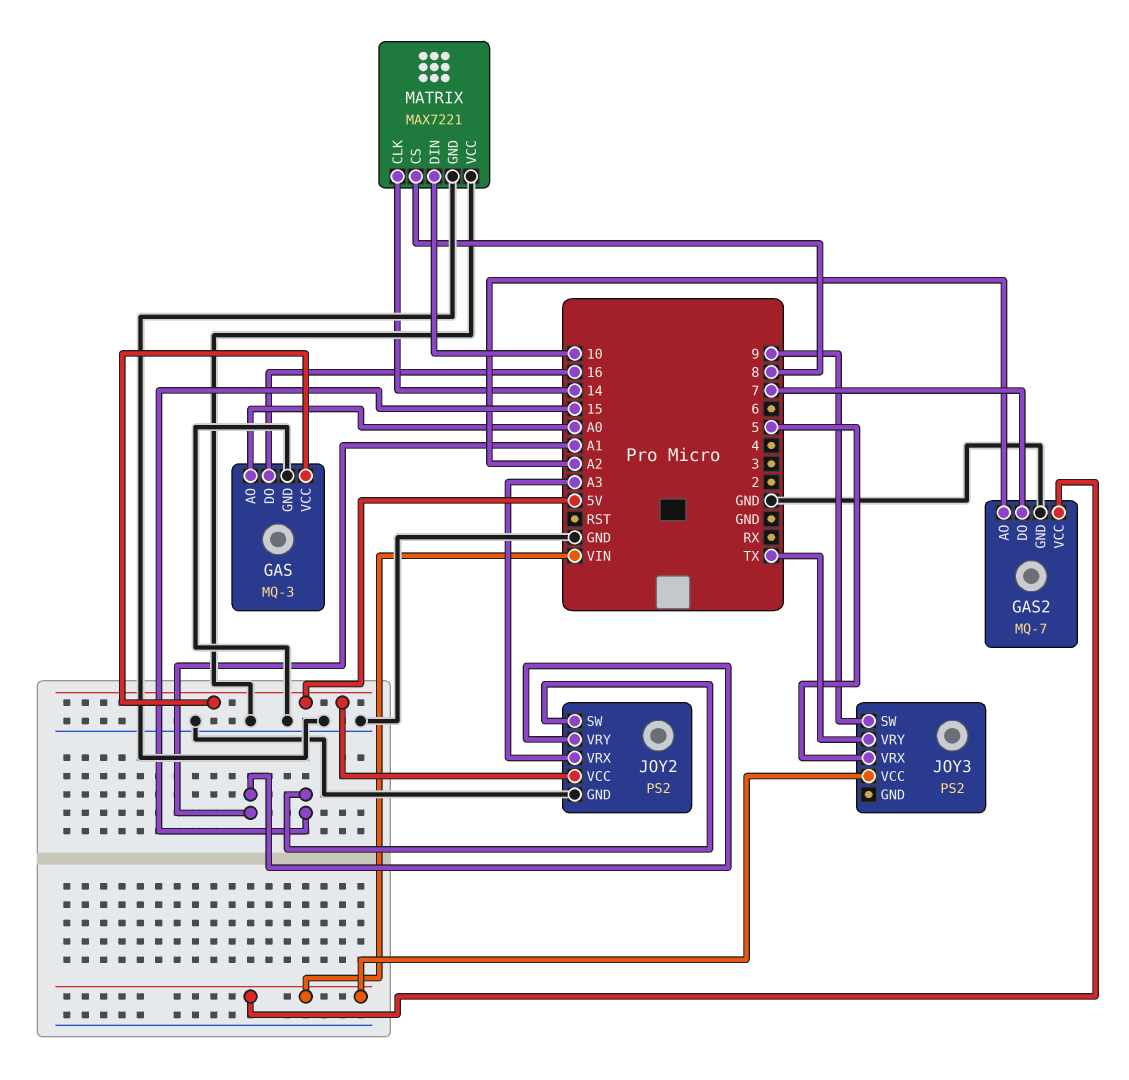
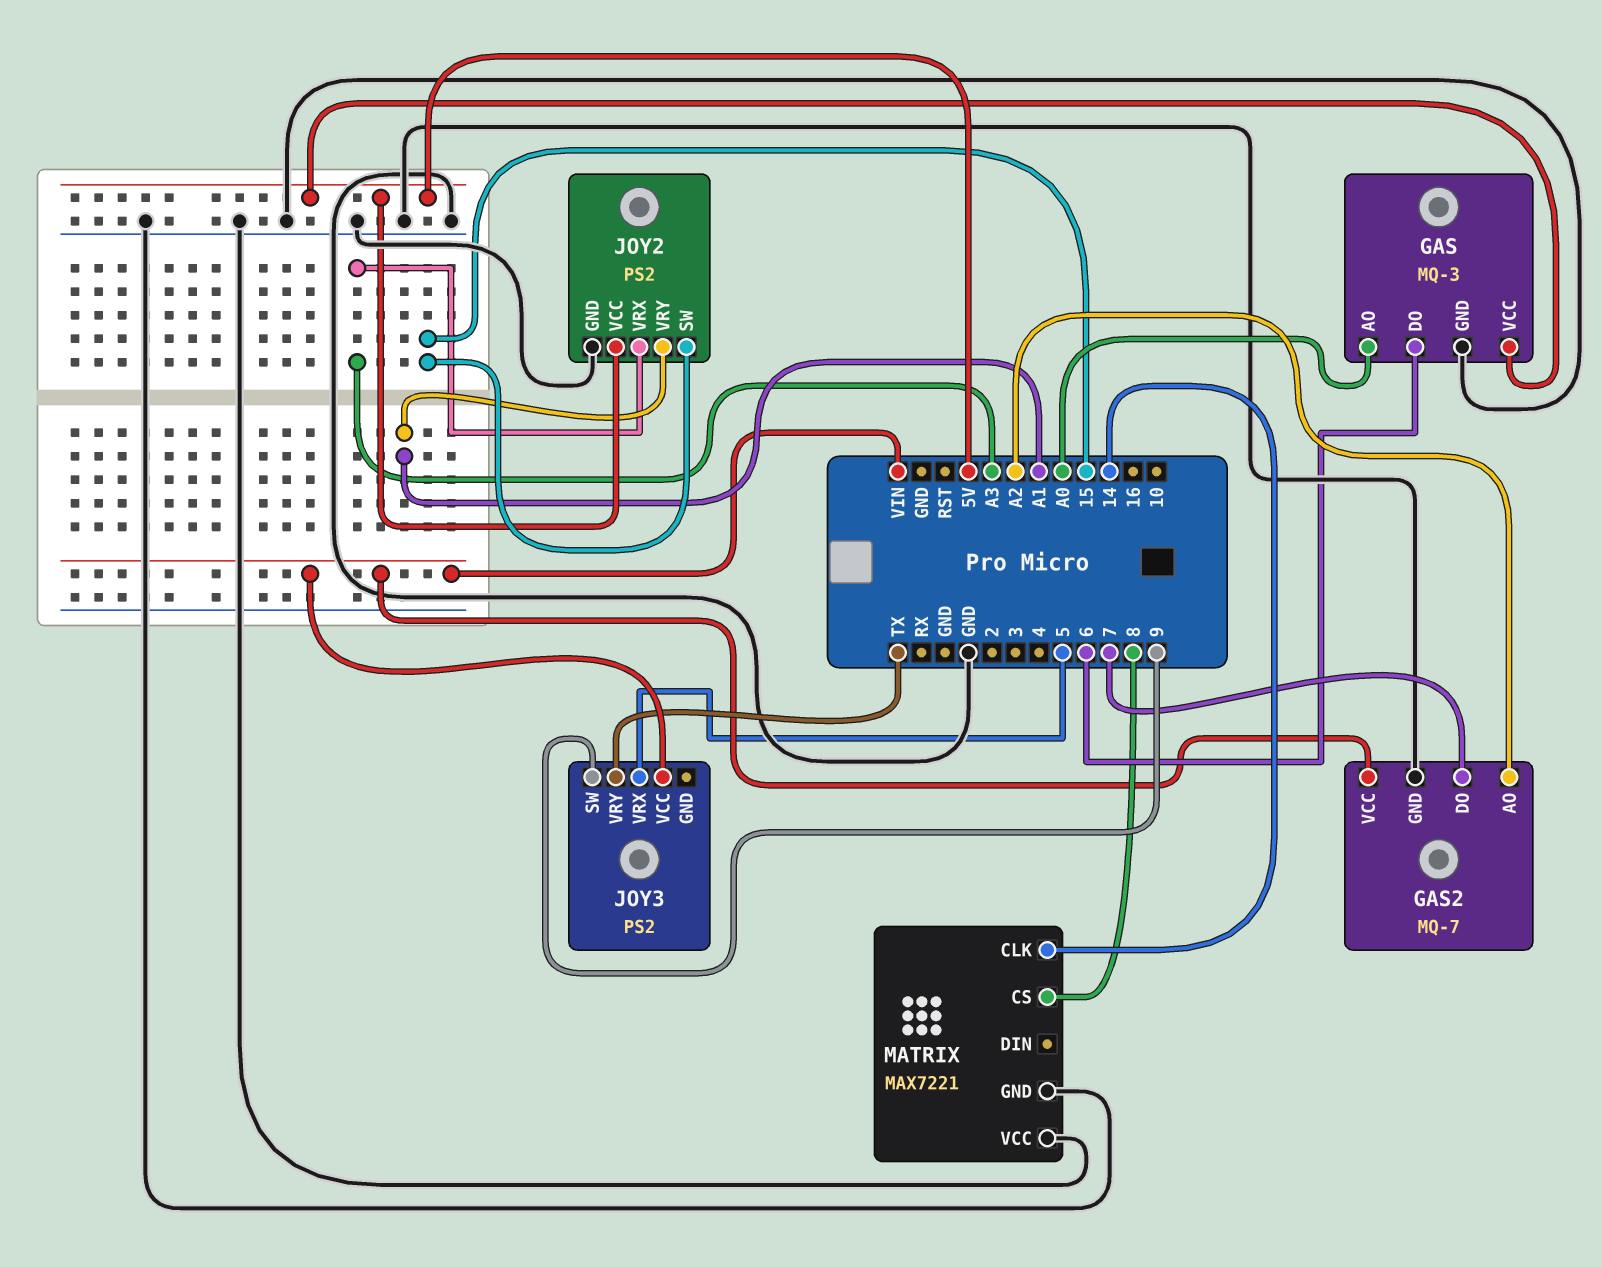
GAS pin DO: 16 -> 6
MATRIX pin DIN: 10 -> none

